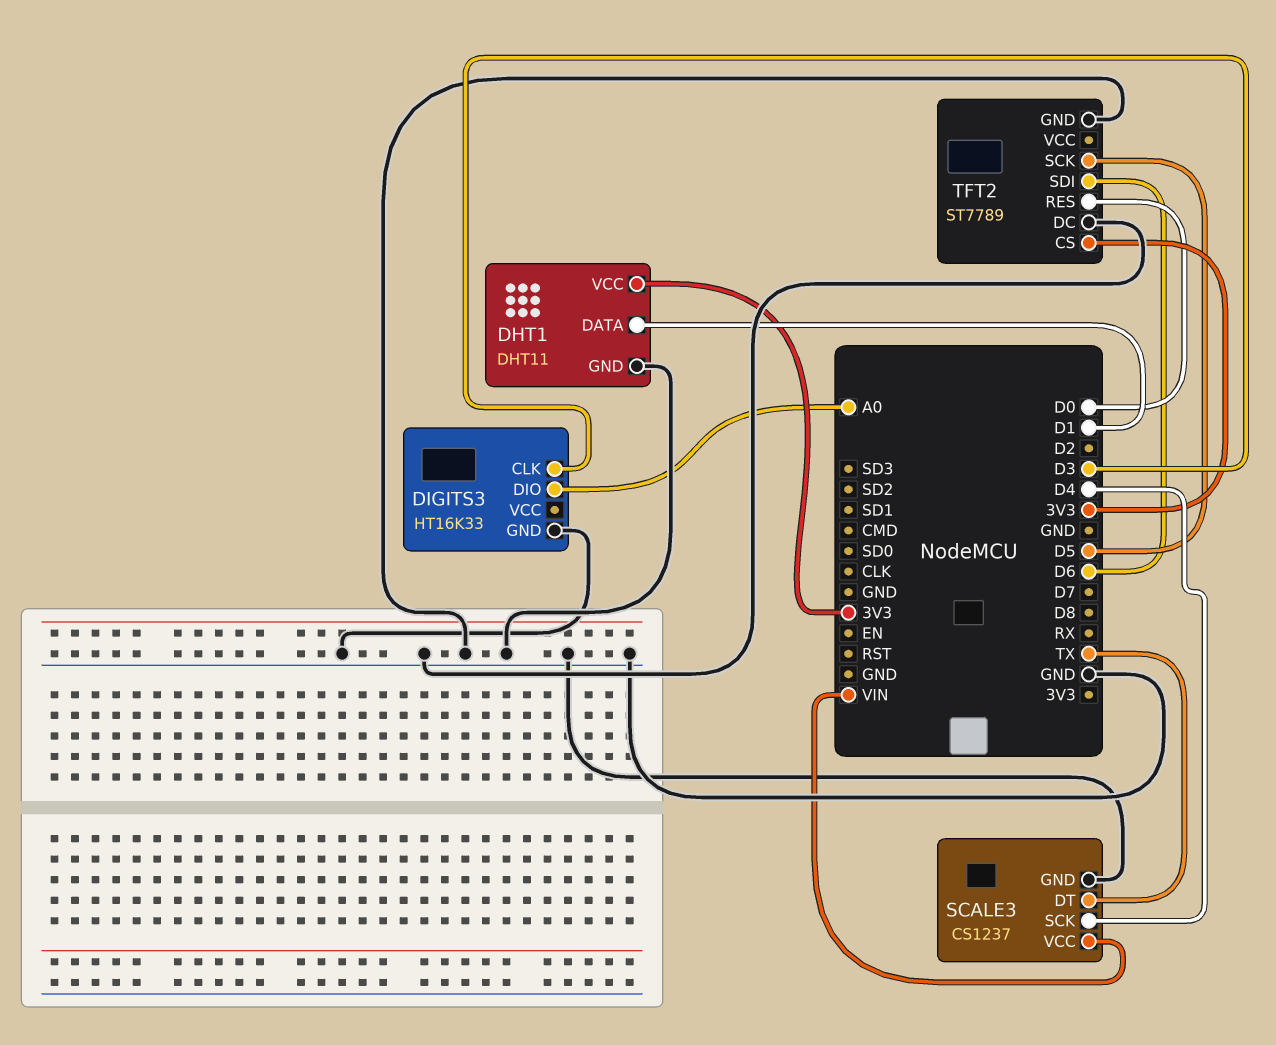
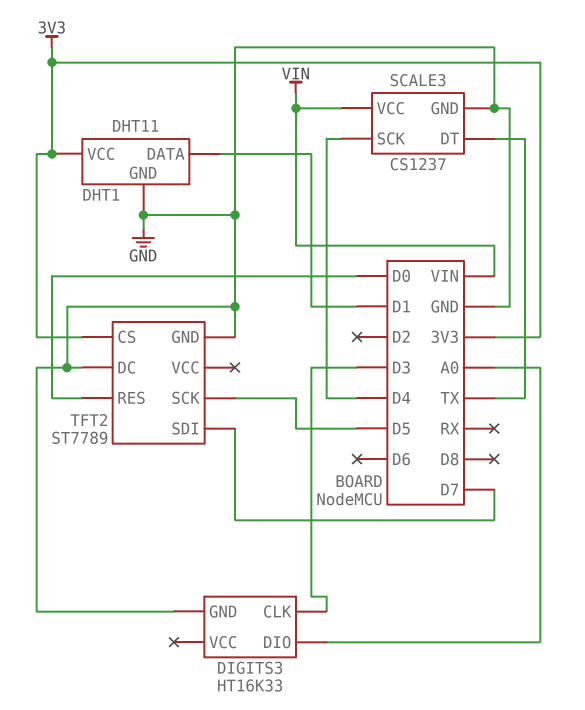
TFT2 pin SDI: D6 -> D7

